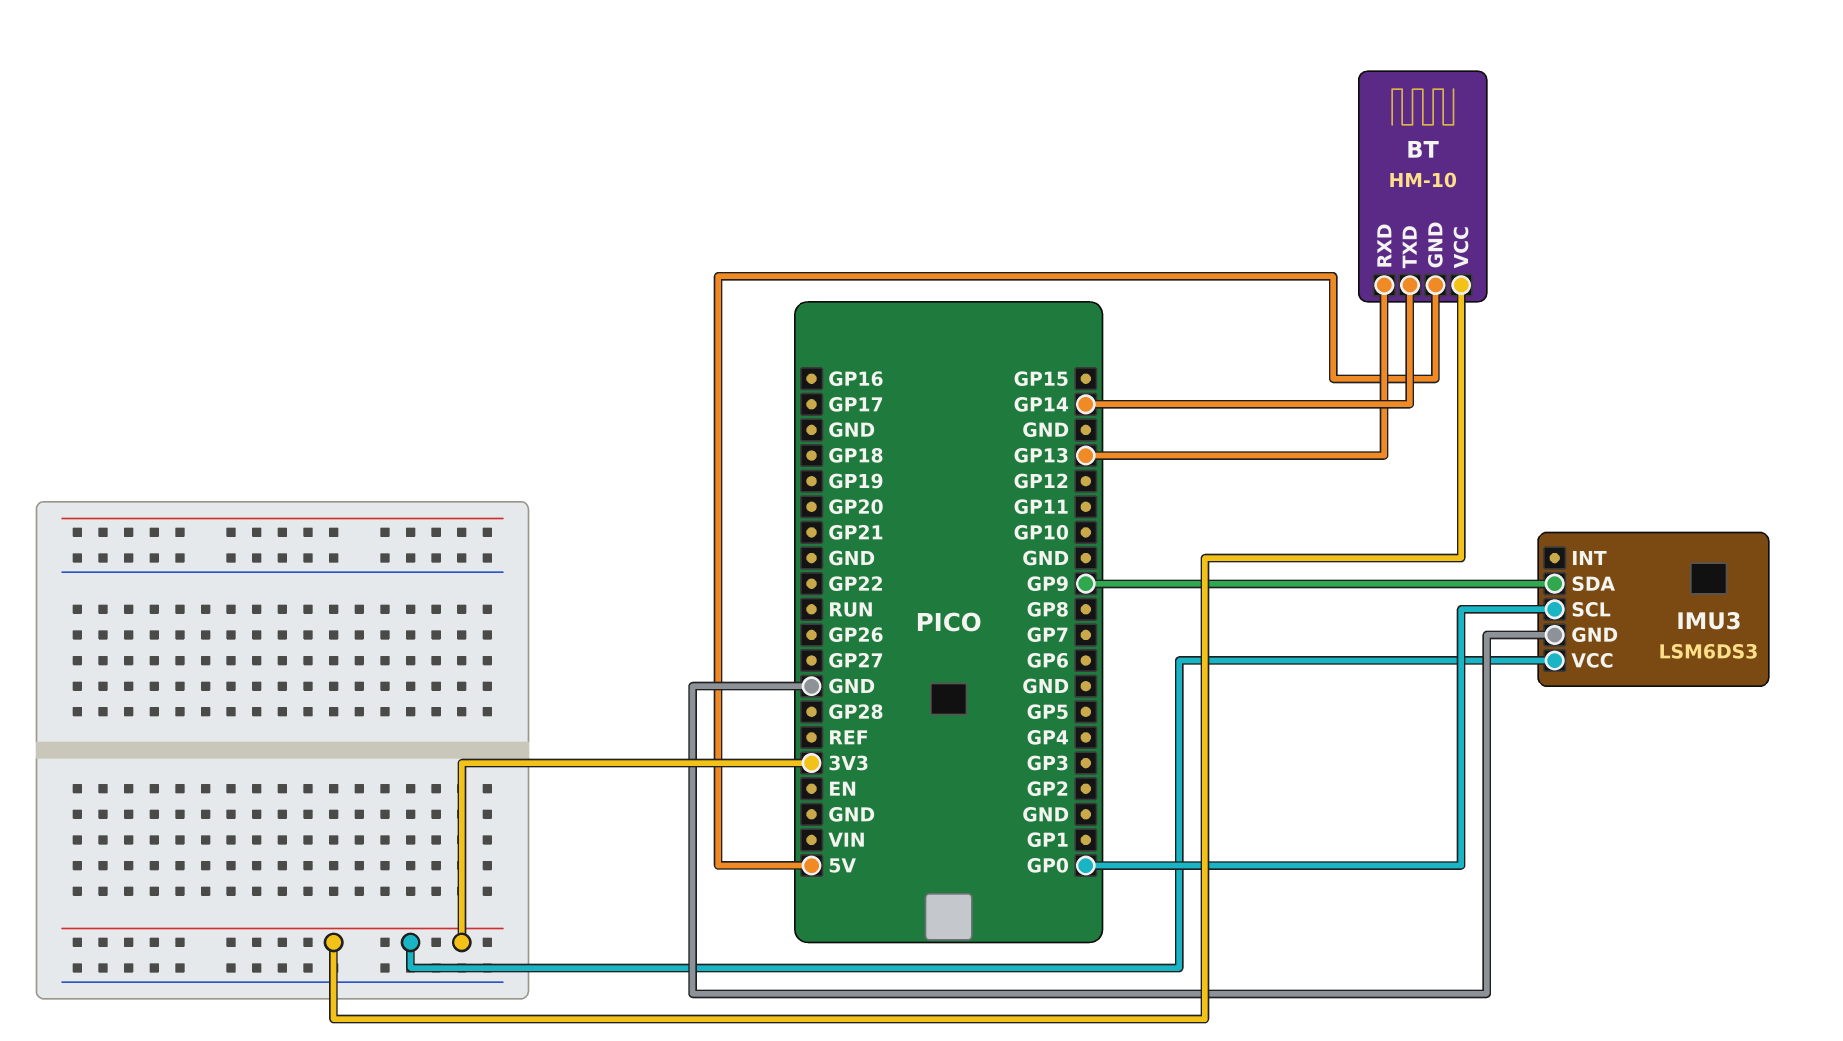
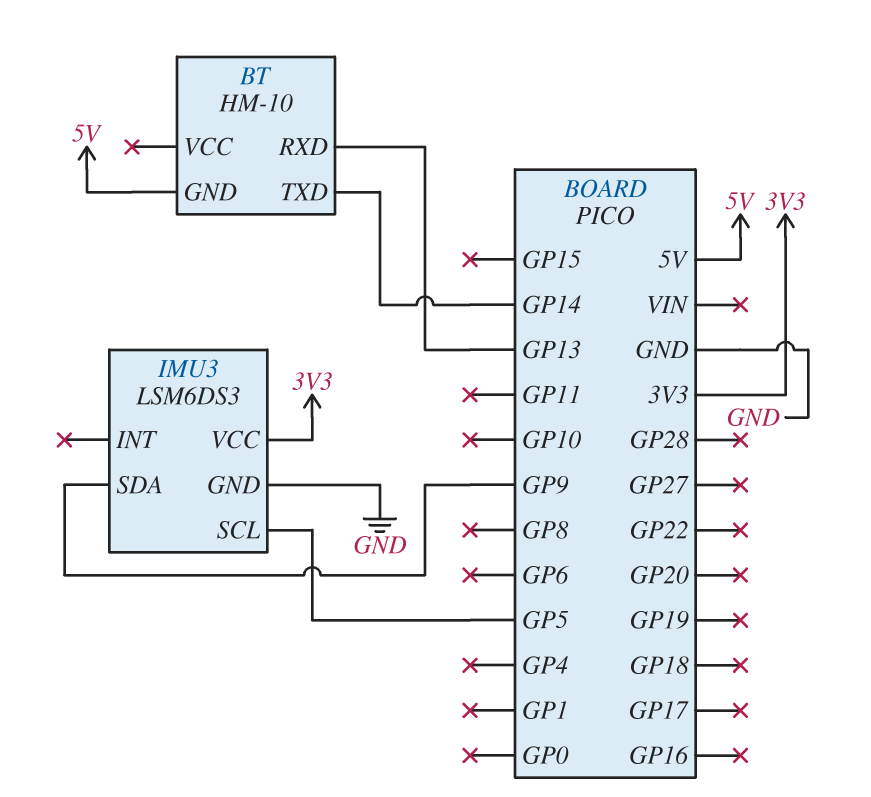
BT pin VCC: 3V3 -> none
IMU3 pin SCL: GP0 -> GP5

